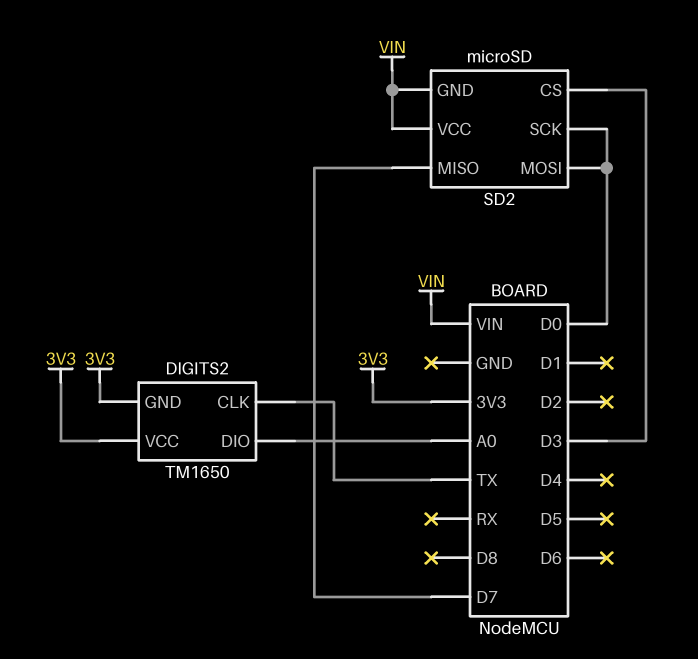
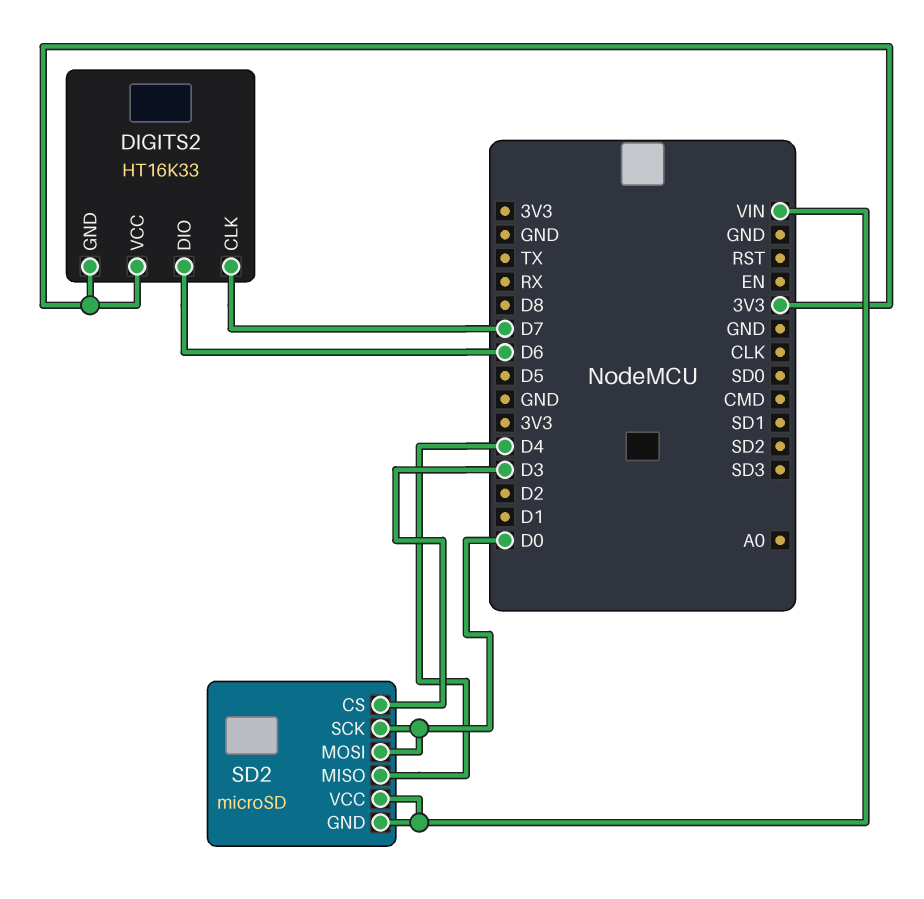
DIGITS2: TM1650 -> HT16K33
DIGITS2 pin CLK: TX -> D7
DIGITS2 pin DIO: A0 -> D6
SD2 pin MISO: D7 -> D4

